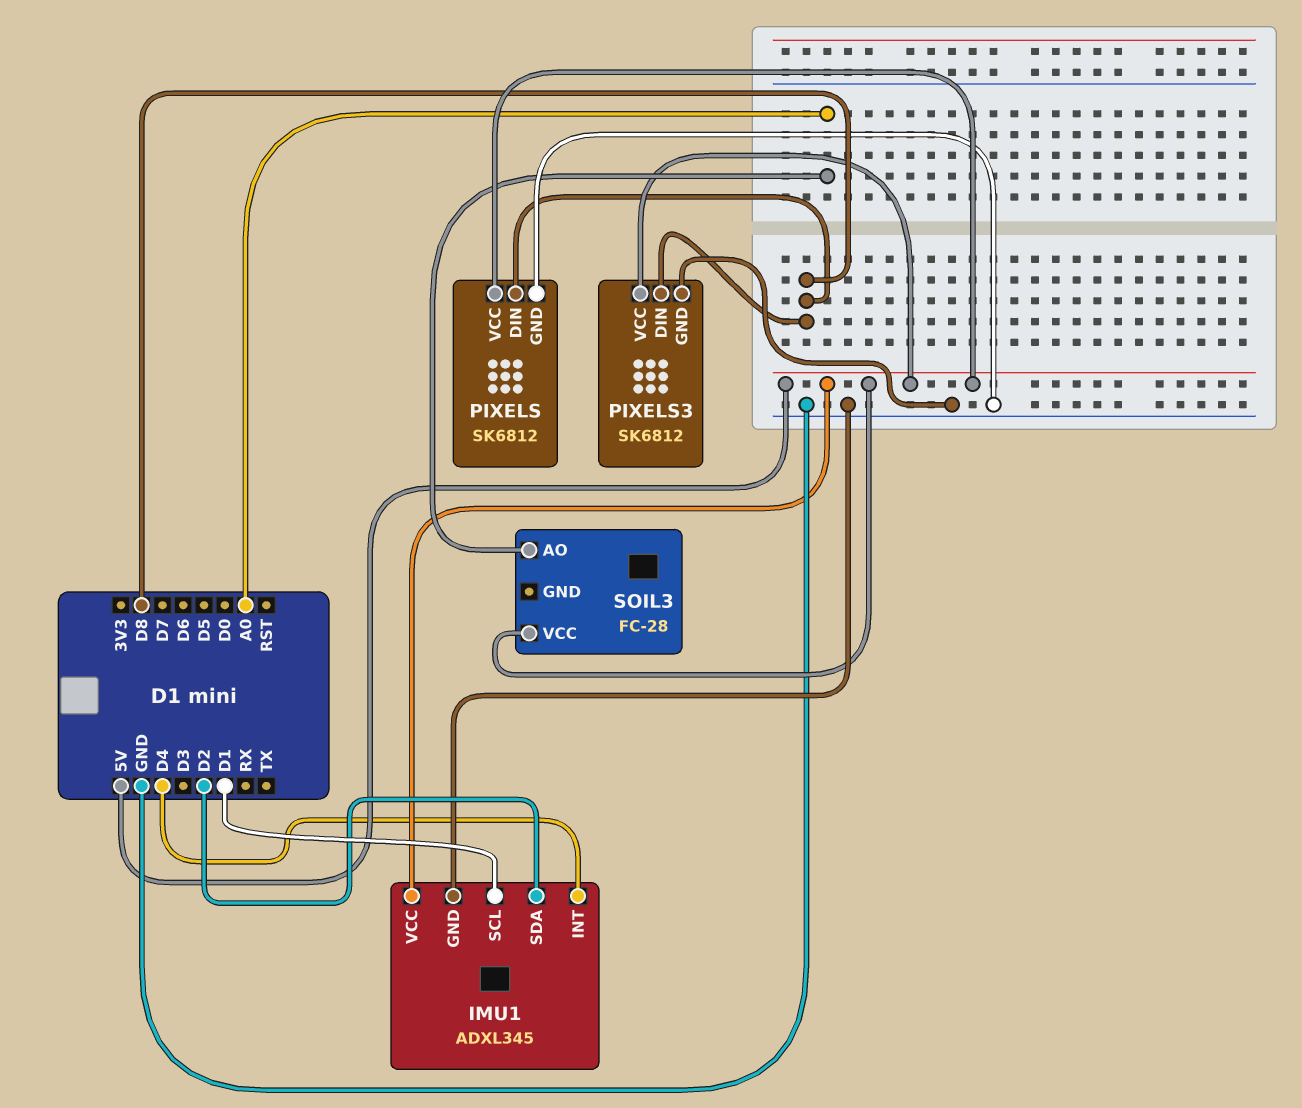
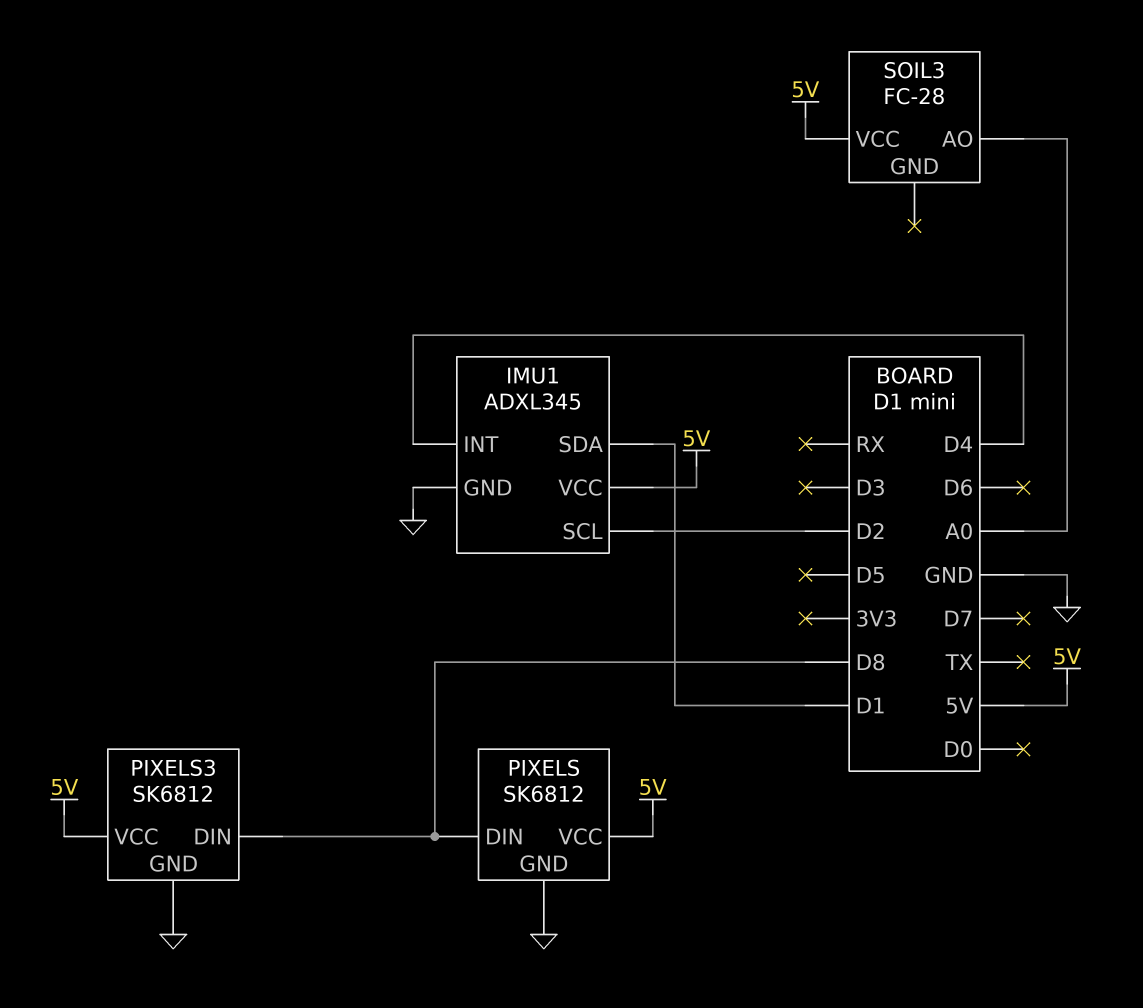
IMU1 pin SCL: D1 -> D2
IMU1 pin SDA: D2 -> D1

